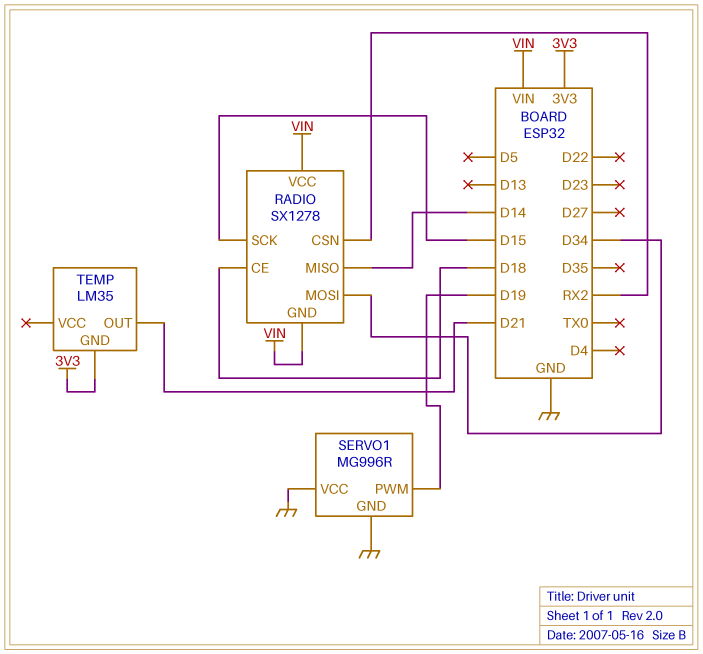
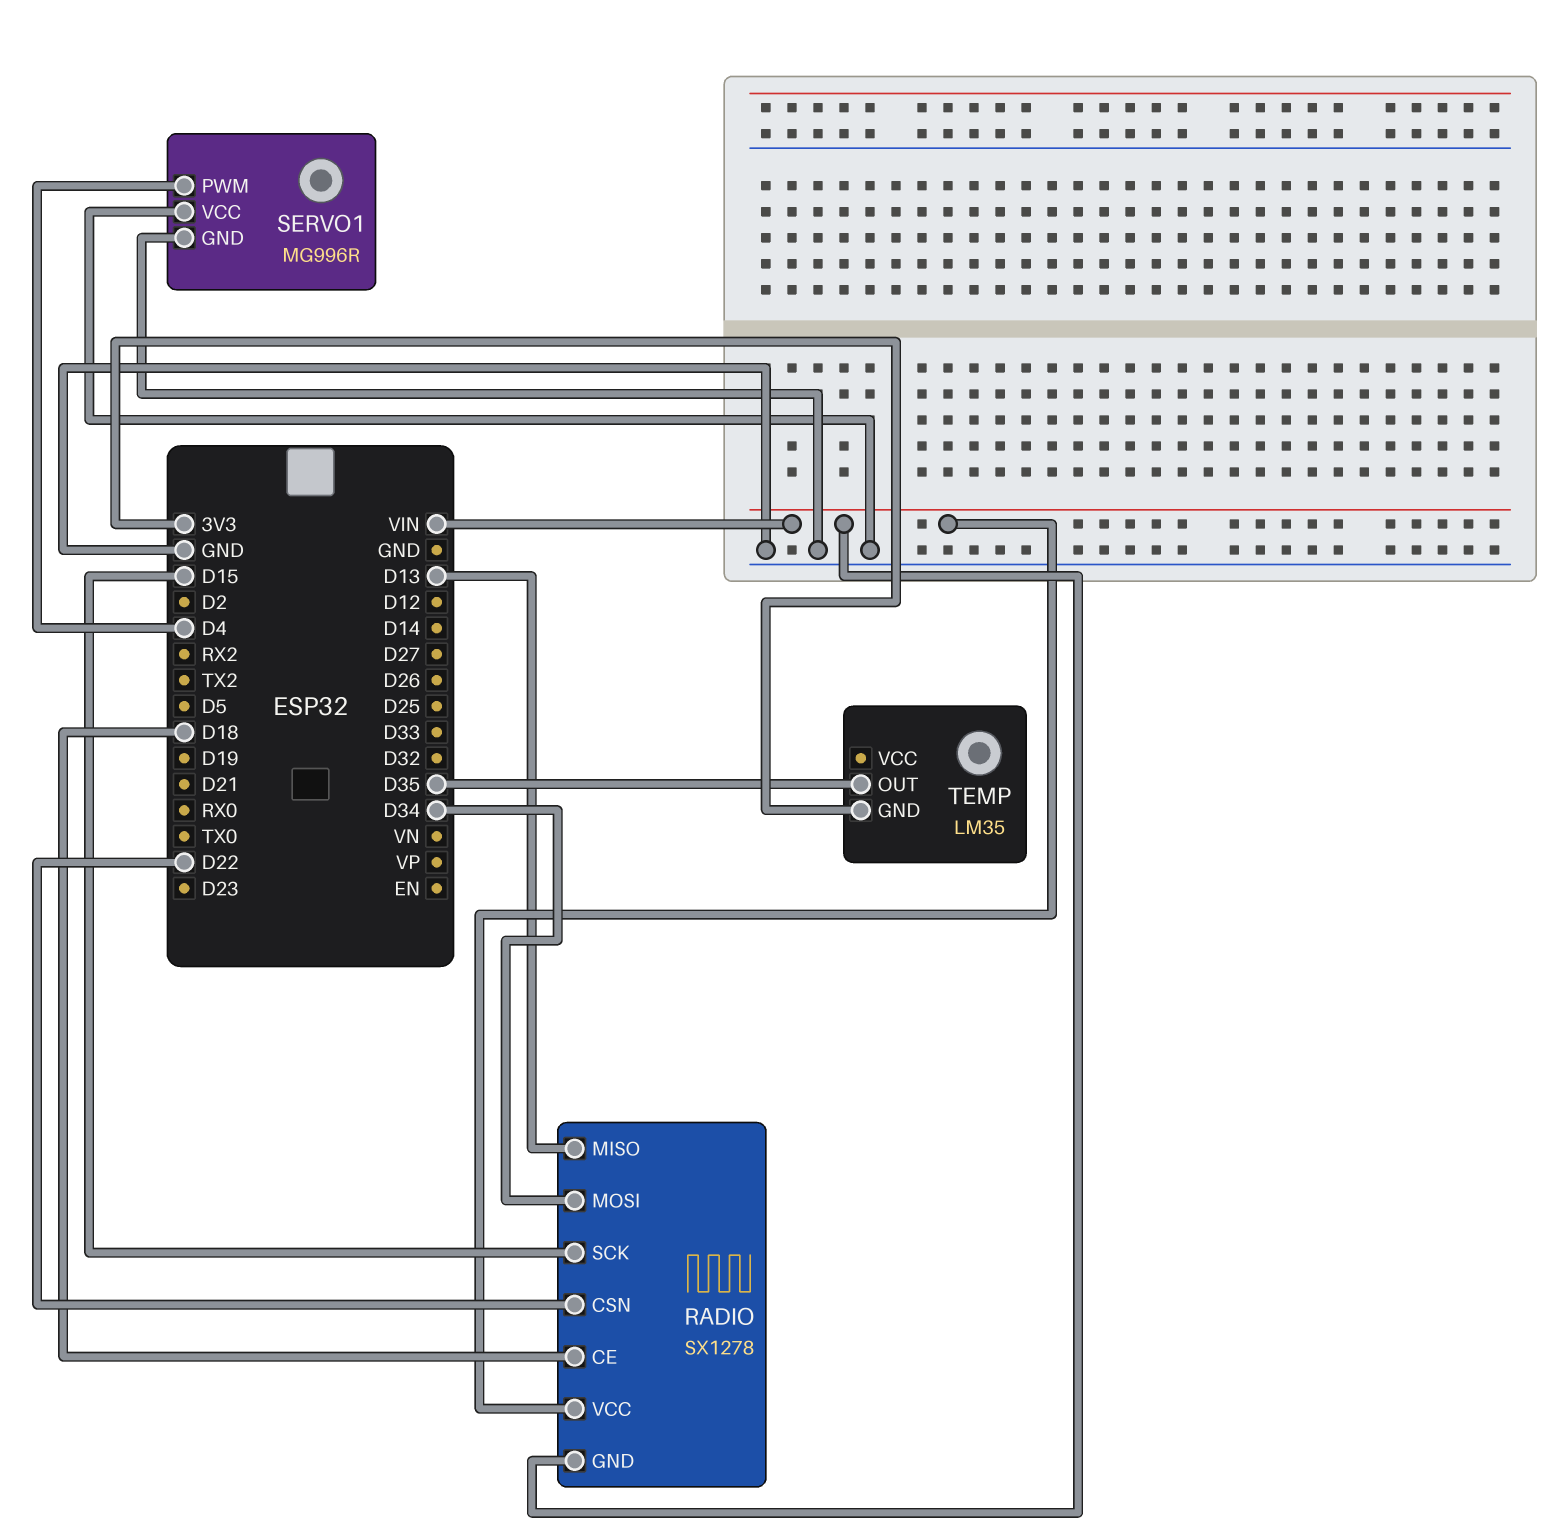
RADIO pin CSN: RX2 -> D22
RADIO pin MISO: D14 -> D13
SERVO1 pin PWM: D19 -> D4
TEMP pin OUT: D21 -> D35

